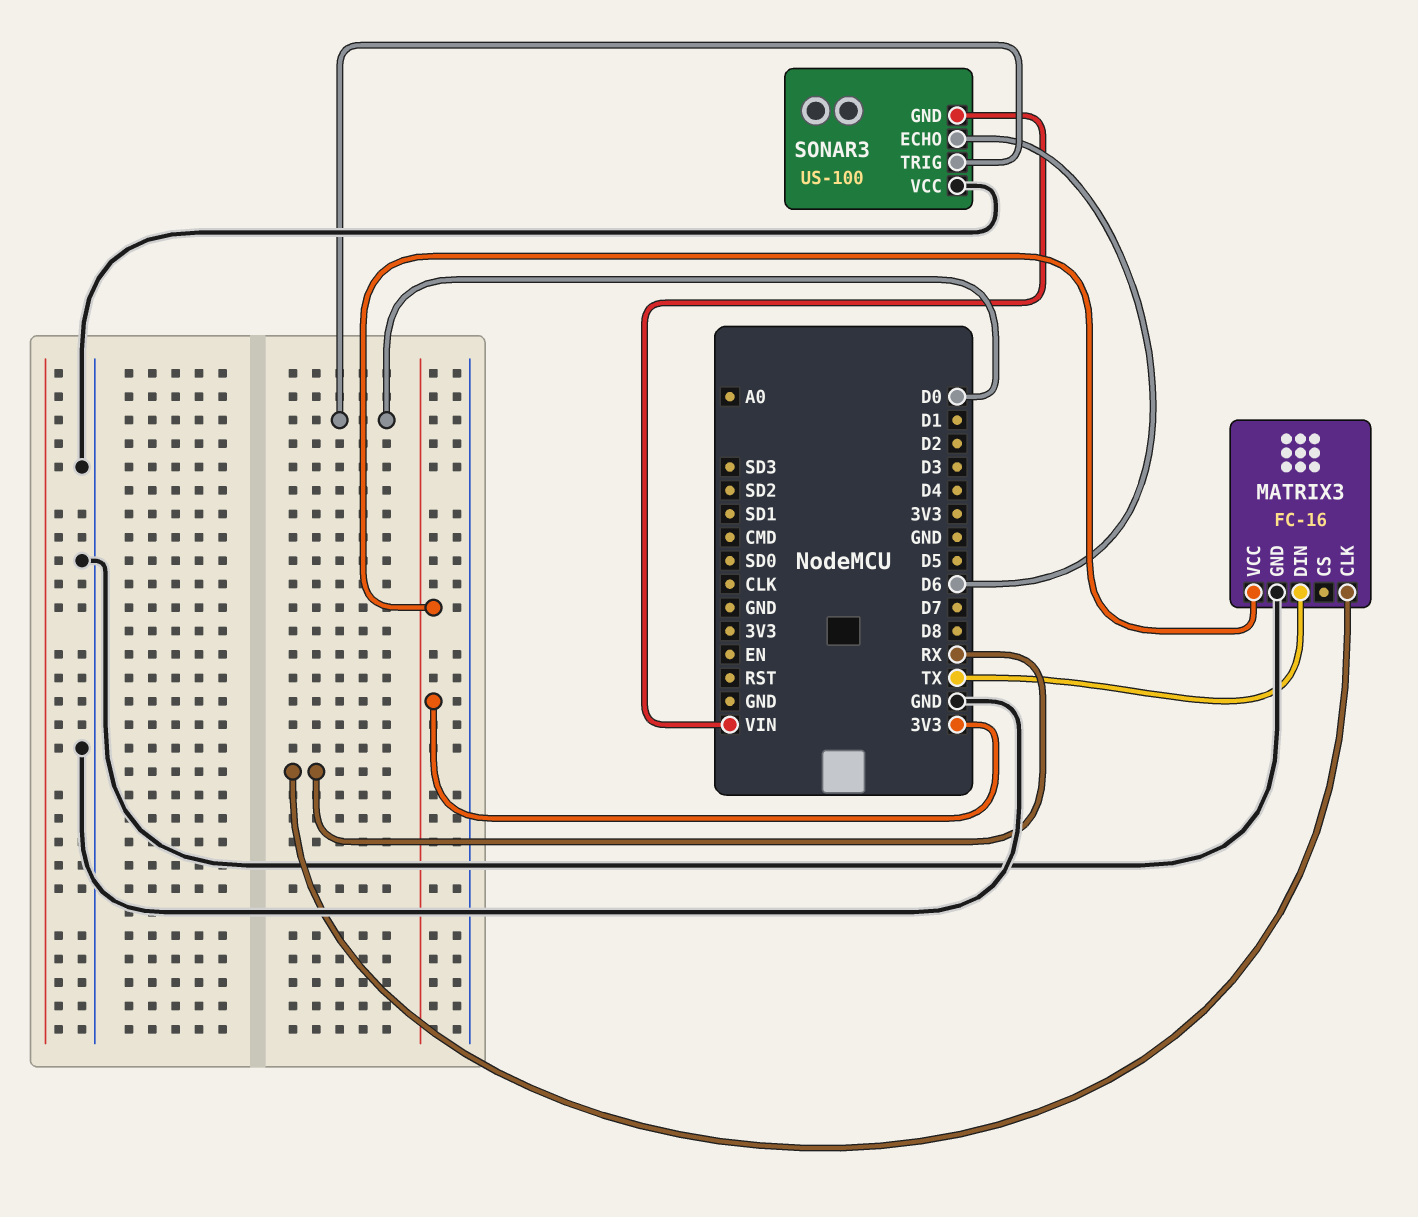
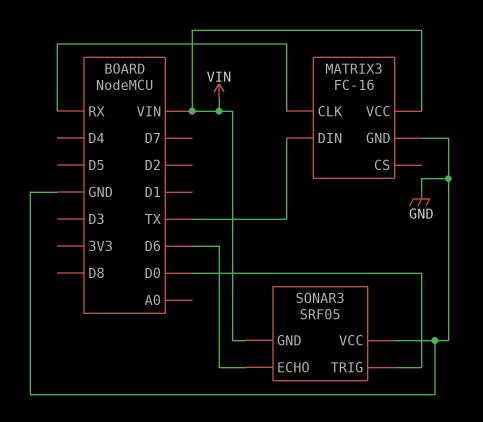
MATRIX3 pin VCC: 3V3 -> VIN
SONAR3: US-100 -> SRF05

